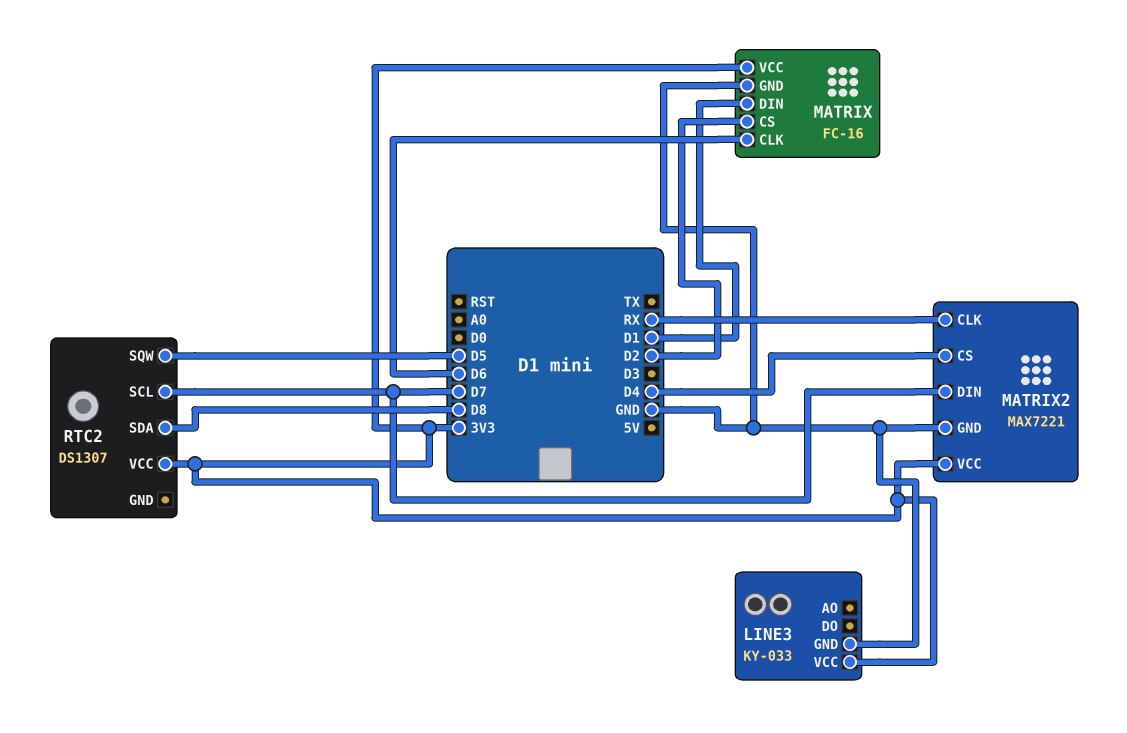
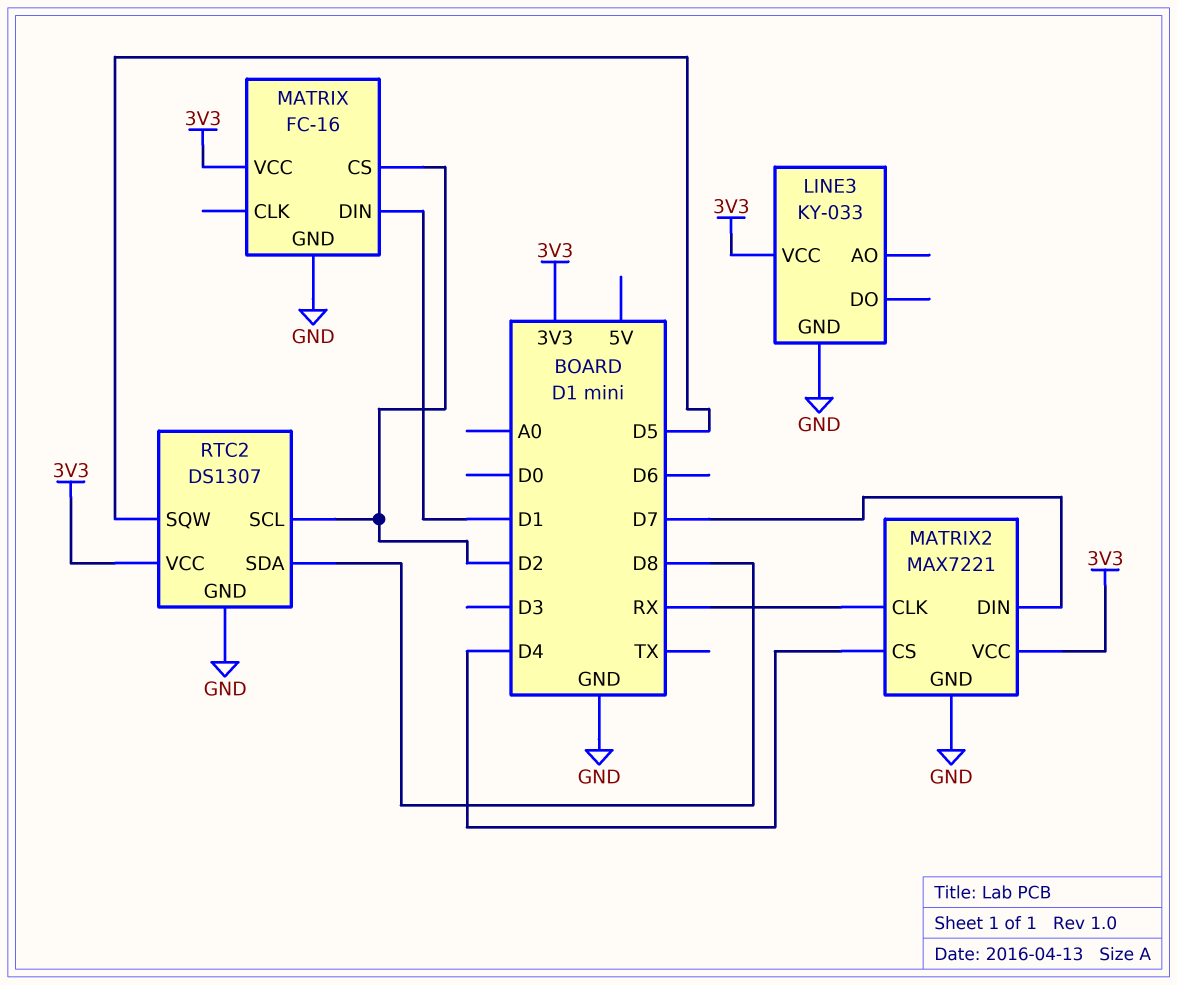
MATRIX pin CLK: D6 -> none
RTC2 pin GND: none -> GND
RTC2 pin SCL: D7 -> D2

